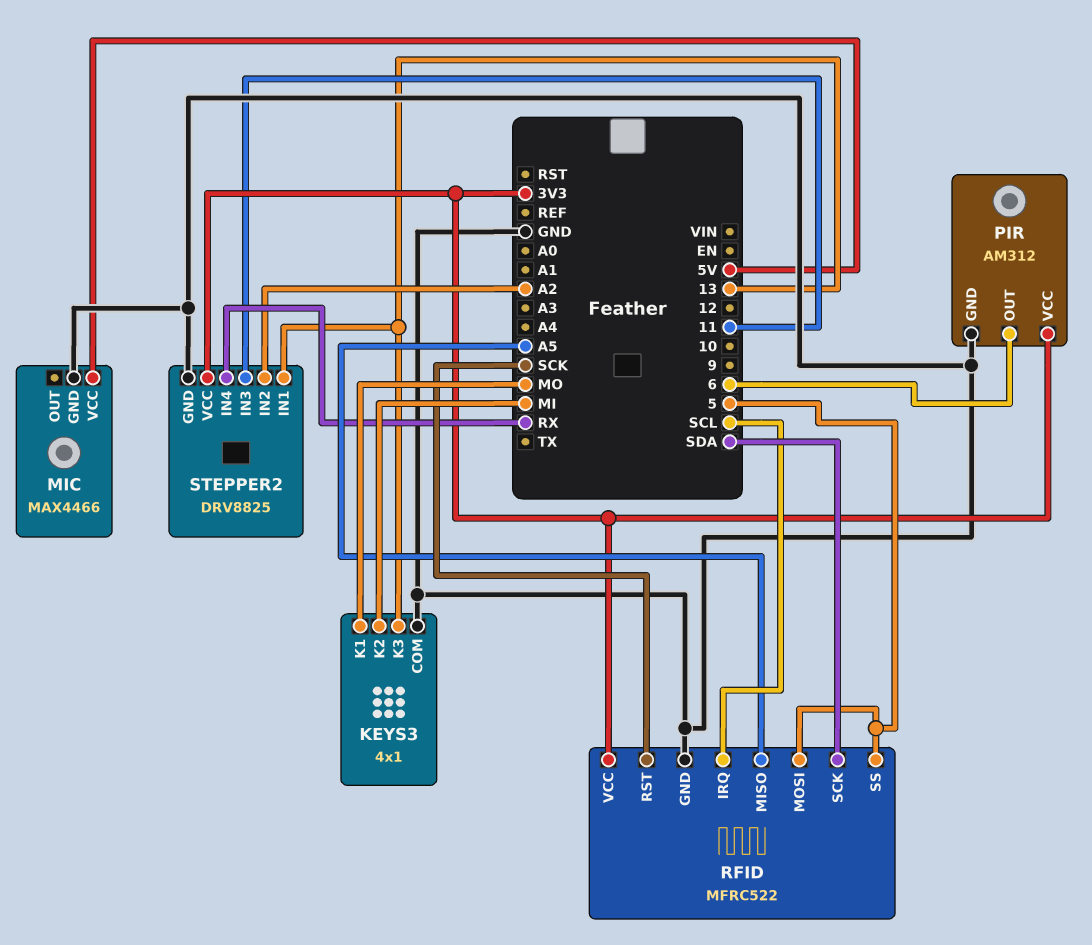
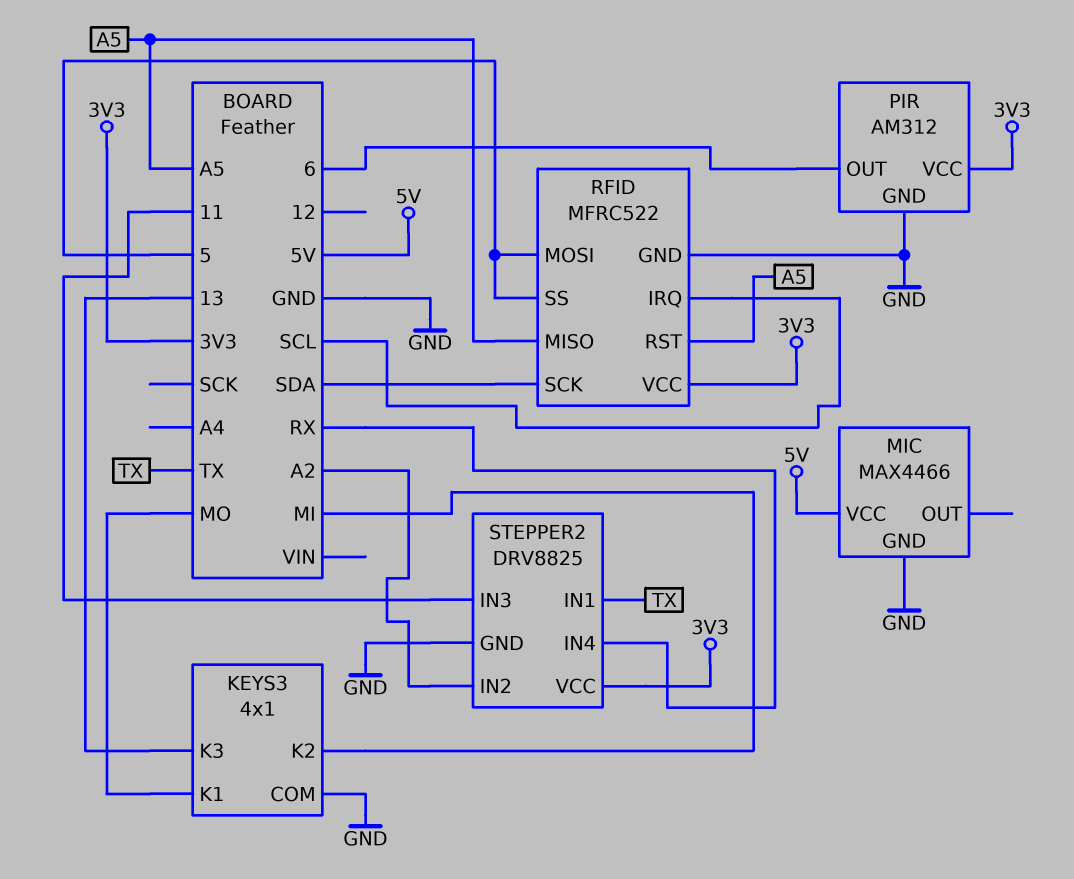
RFID pin RST: SCK -> A5
STEPPER2 pin IN1: 13 -> TX

